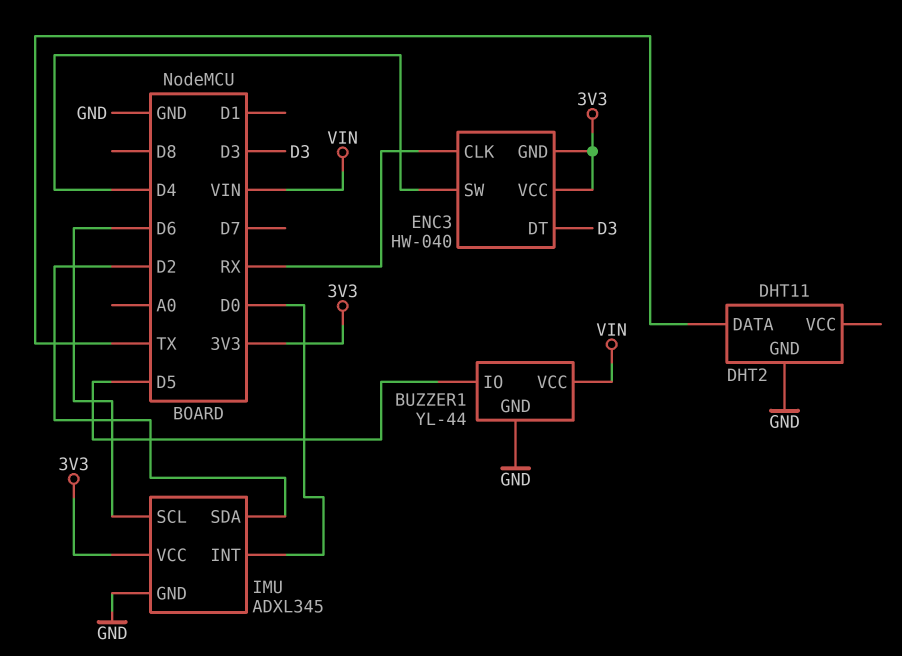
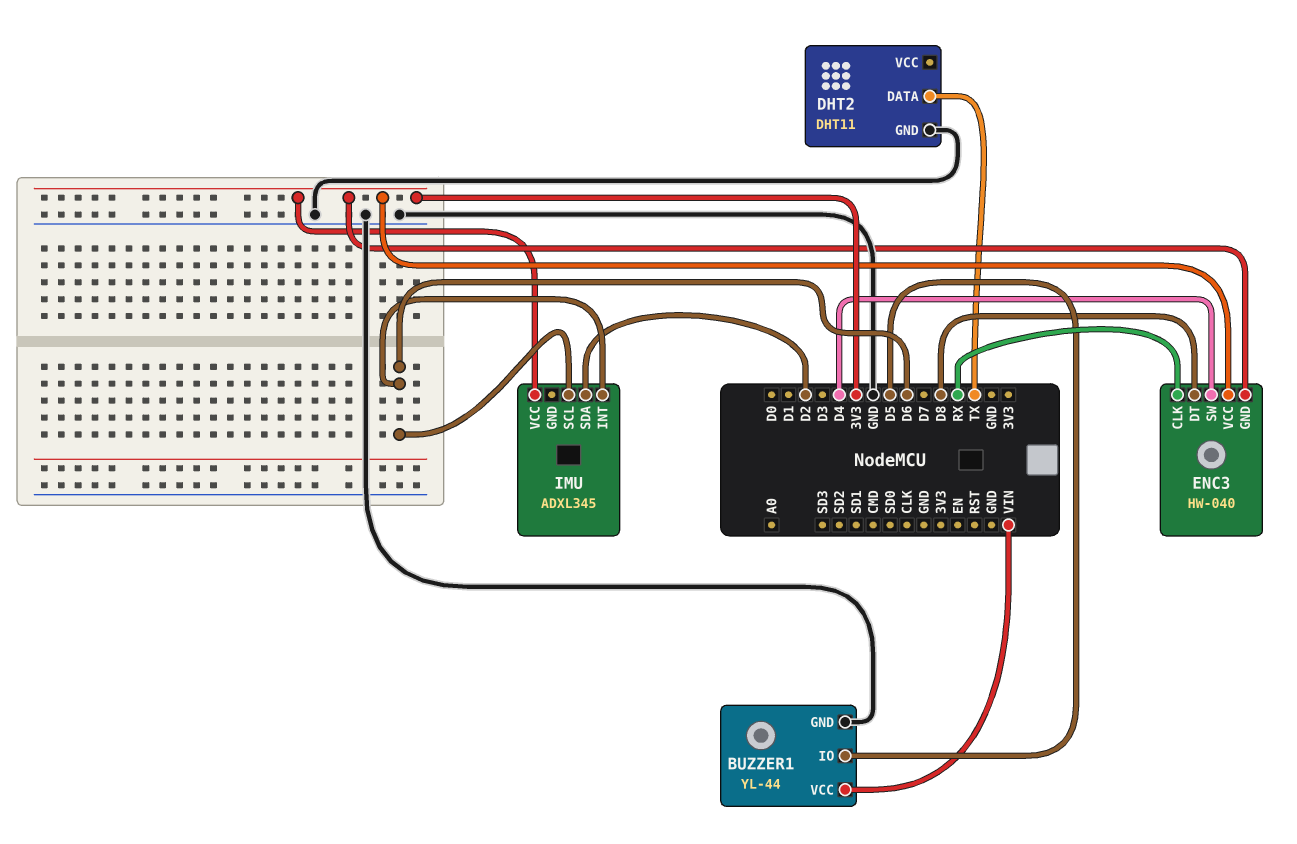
ENC3 pin DT: D3 -> D8
IMU pin GND: GND -> none
IMU pin INT: D0 -> D6

